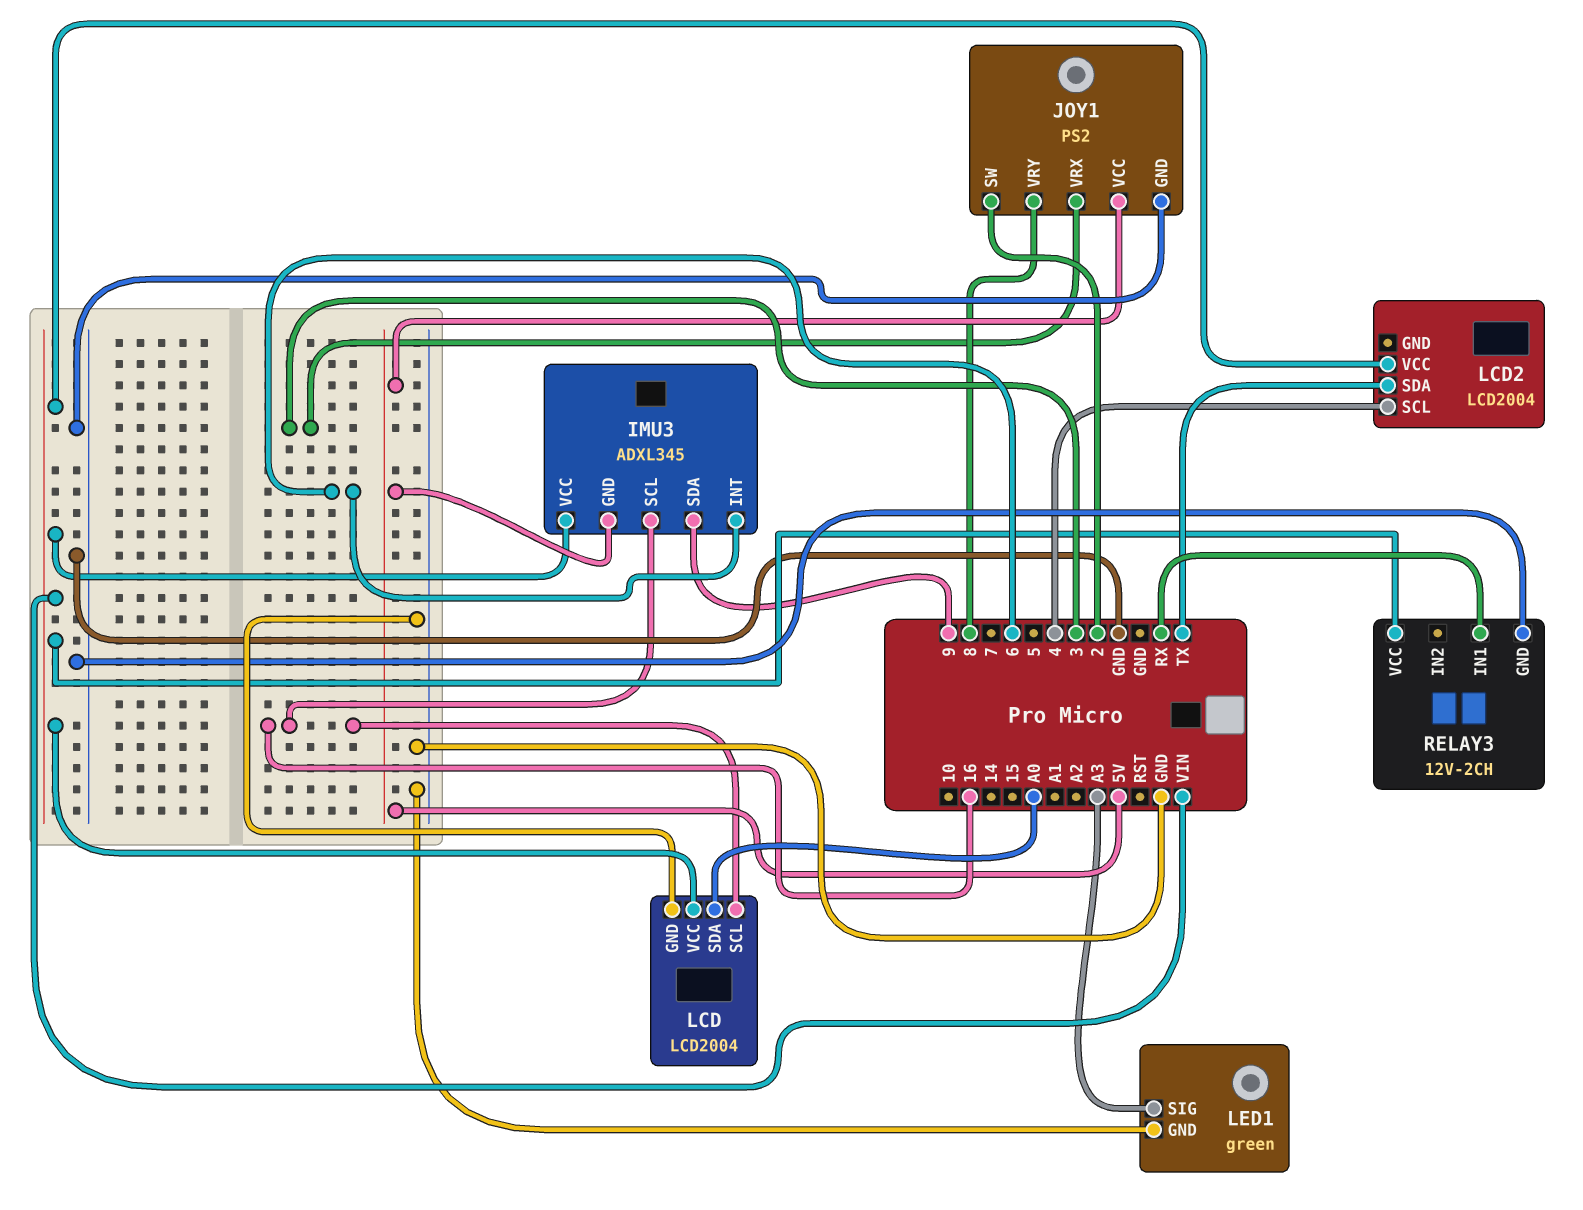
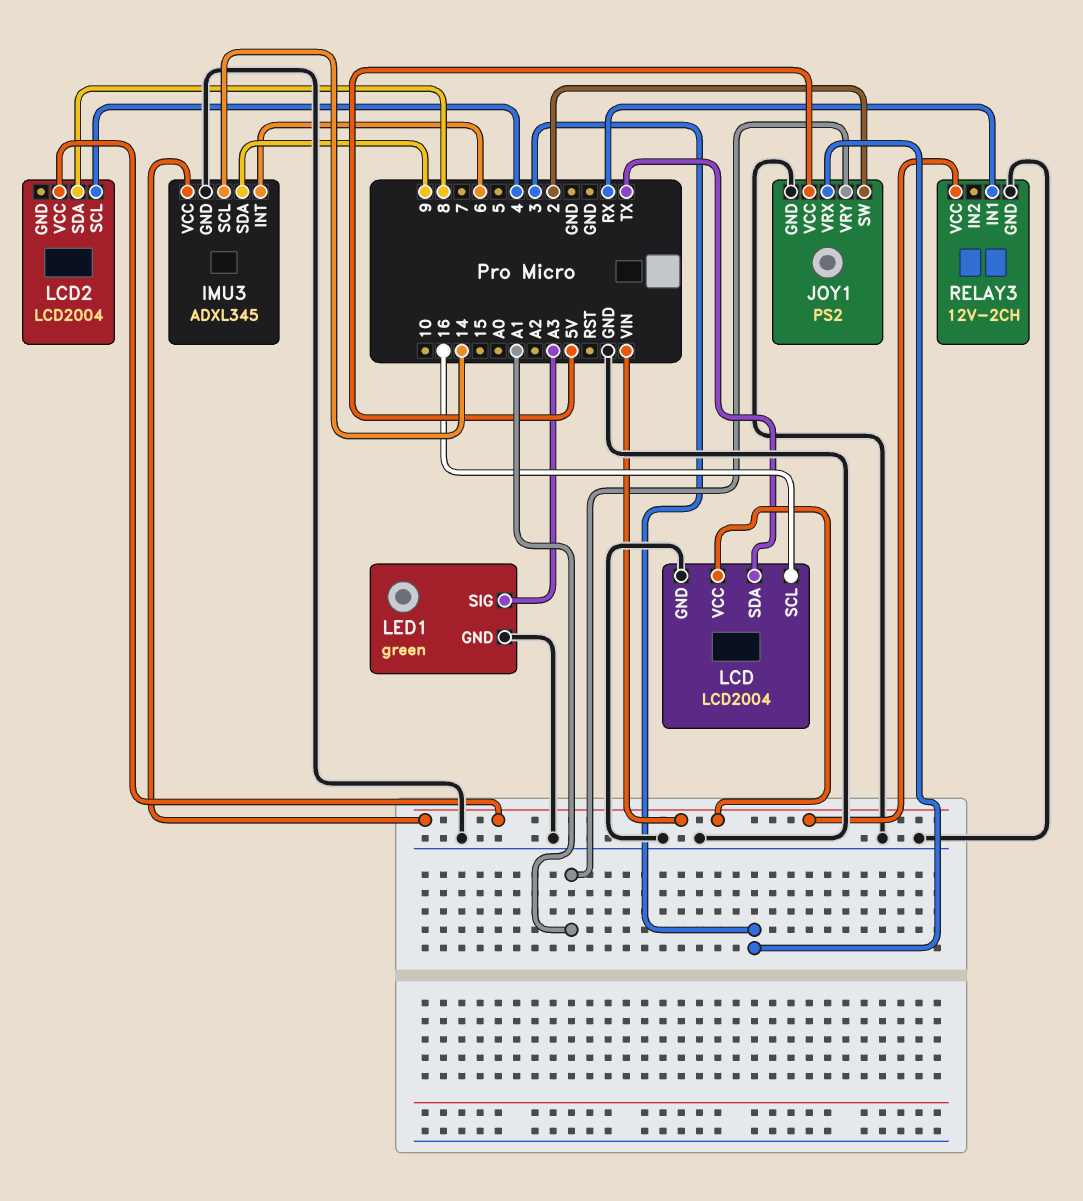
IMU3 pin GND: 5V -> GND
IMU3 pin SCL: 16 -> 14
JOY1 pin VRY: 8 -> A1
LCD pin SDA: A0 -> TX
LCD2 pin SDA: TX -> 8

